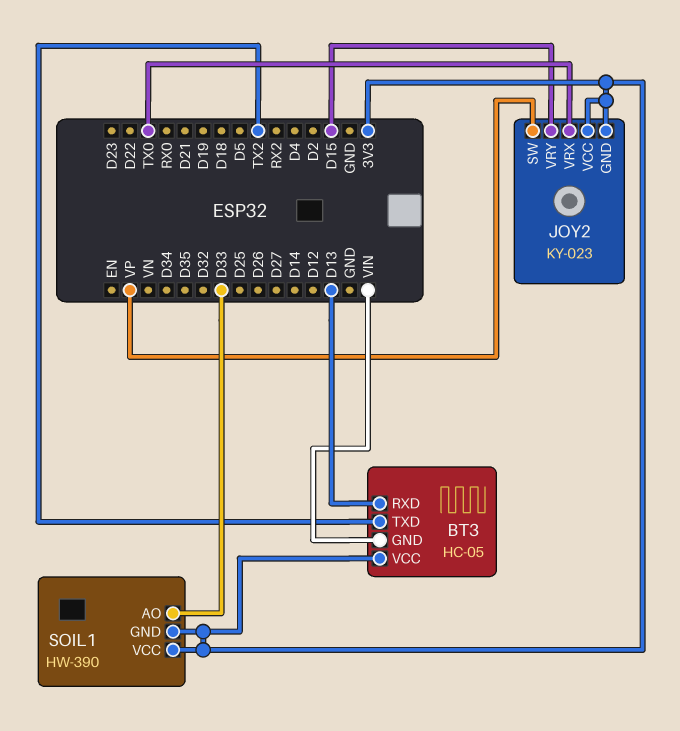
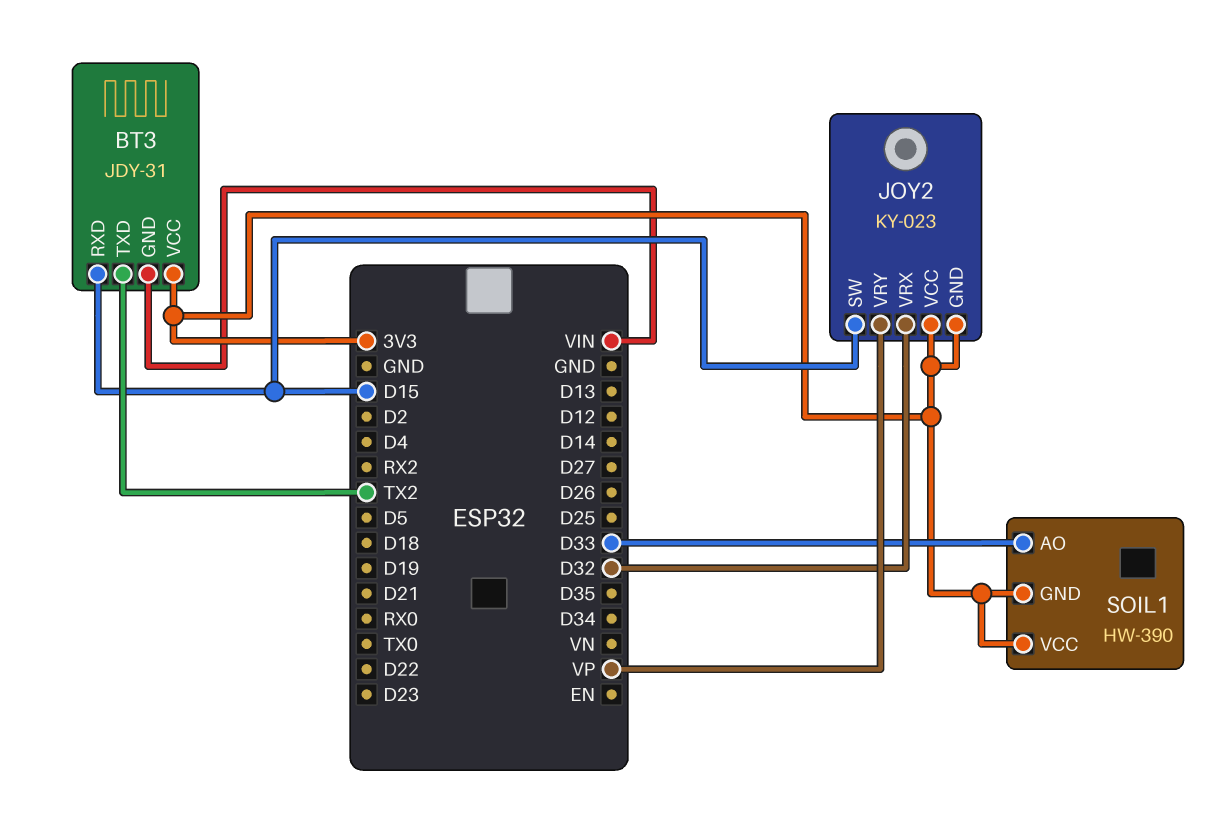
BT3: HC-05 -> JDY-31
BT3 pin RXD: D13 -> D15
JOY2 pin SW: VP -> D15
JOY2 pin VRX: TX0 -> D32
JOY2 pin VRY: D15 -> VP

